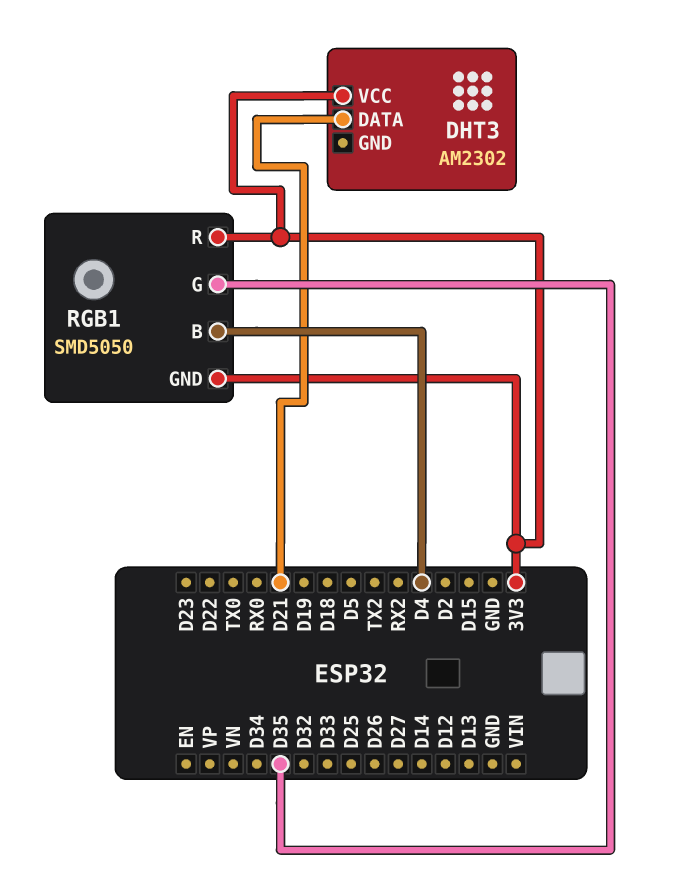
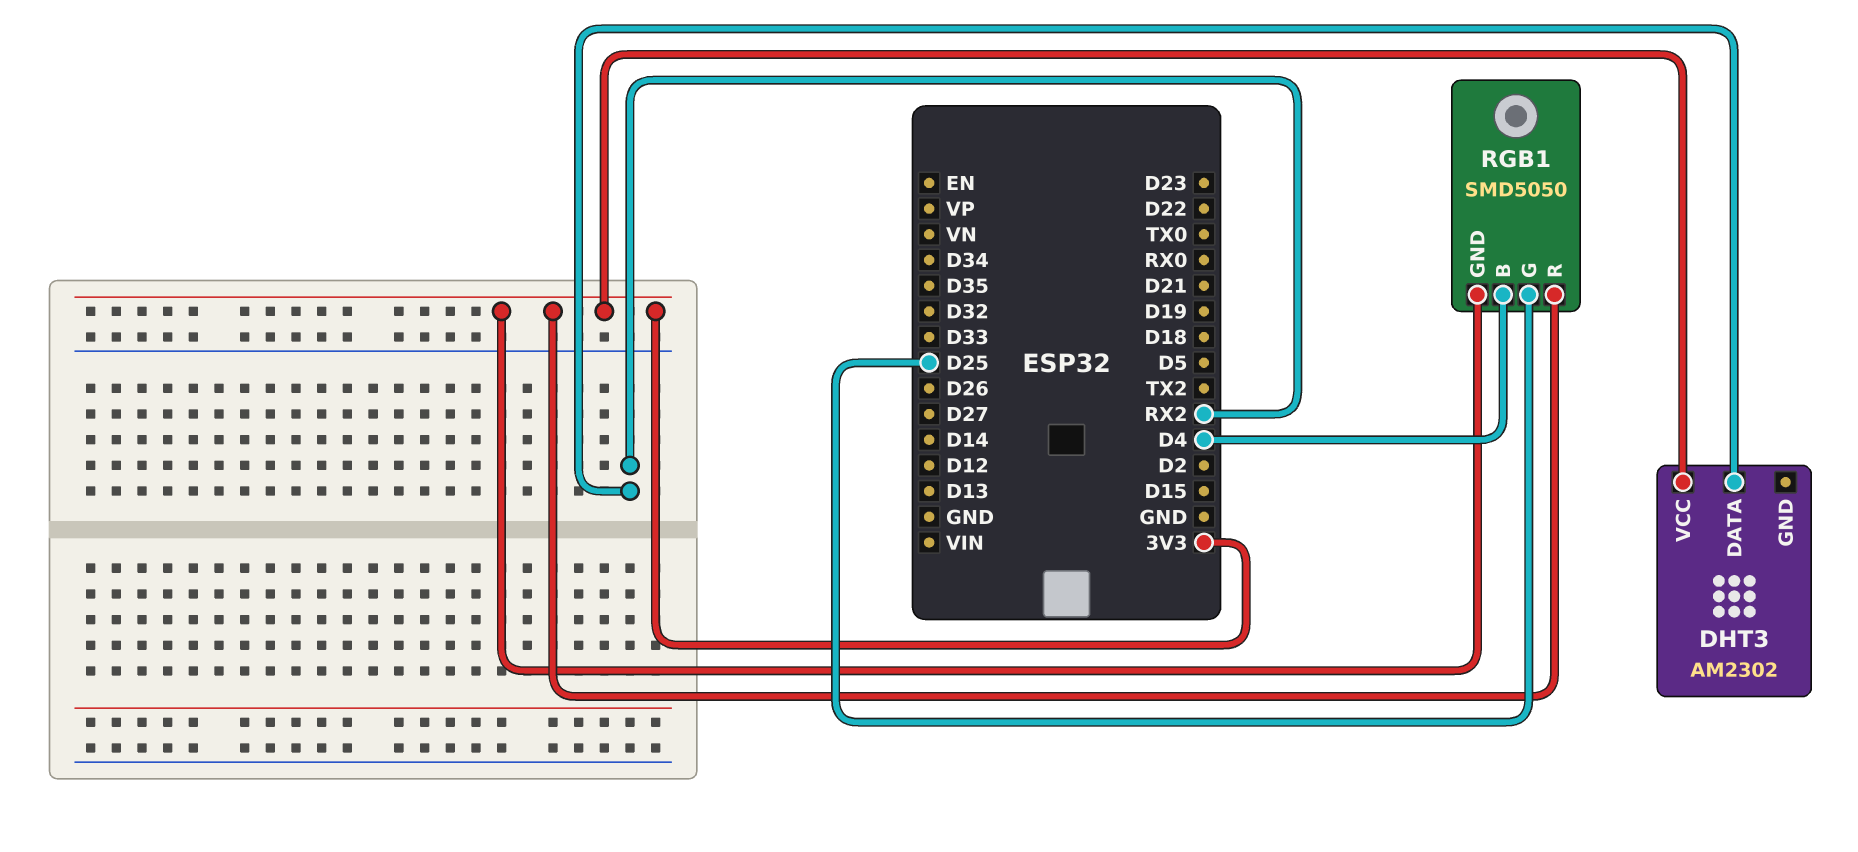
DHT3 pin DATA: D21 -> RX2
RGB1 pin G: D35 -> D25

